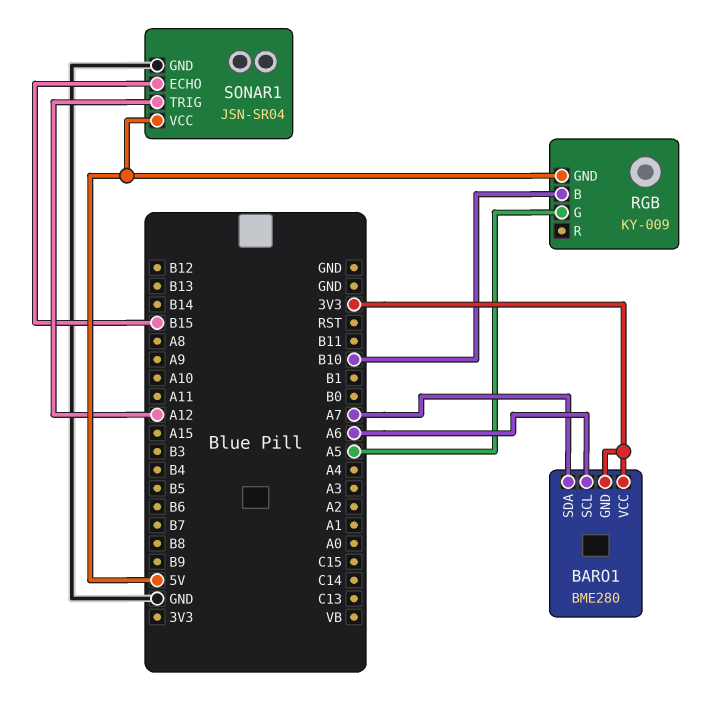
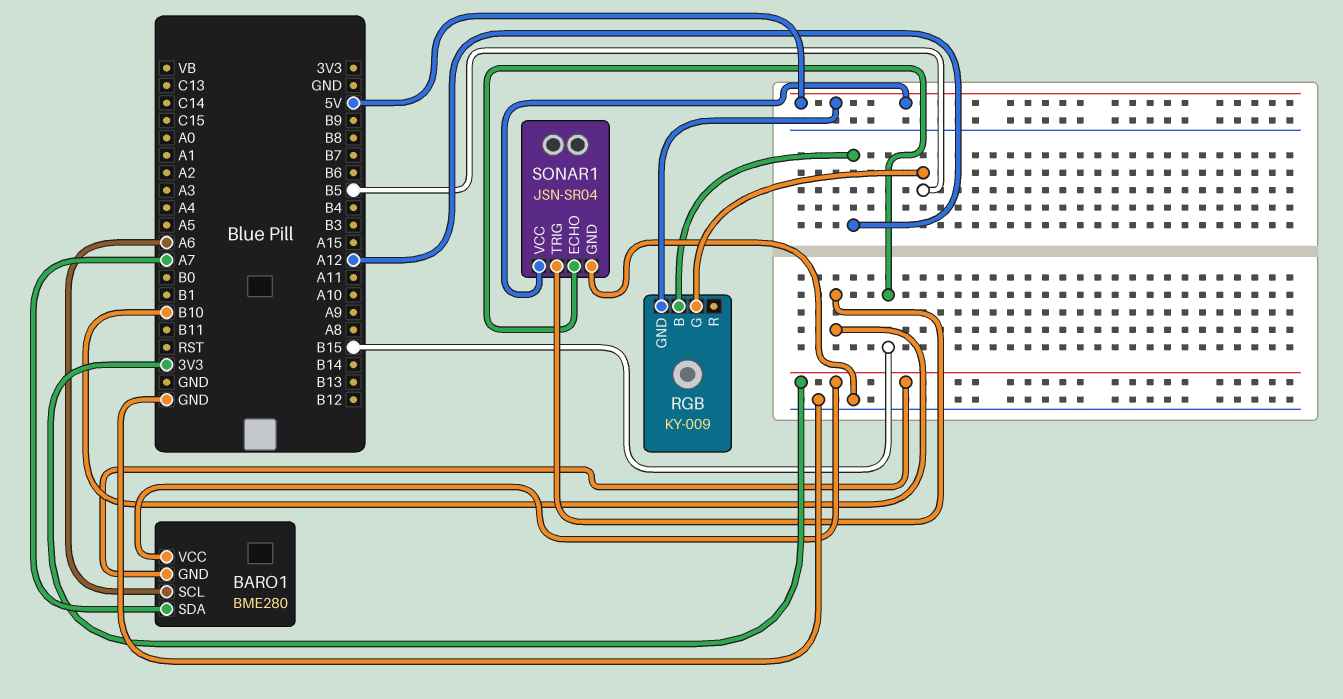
RGB pin B: B10 -> A12
RGB pin G: A5 -> B5
SONAR1 pin TRIG: A12 -> B10

